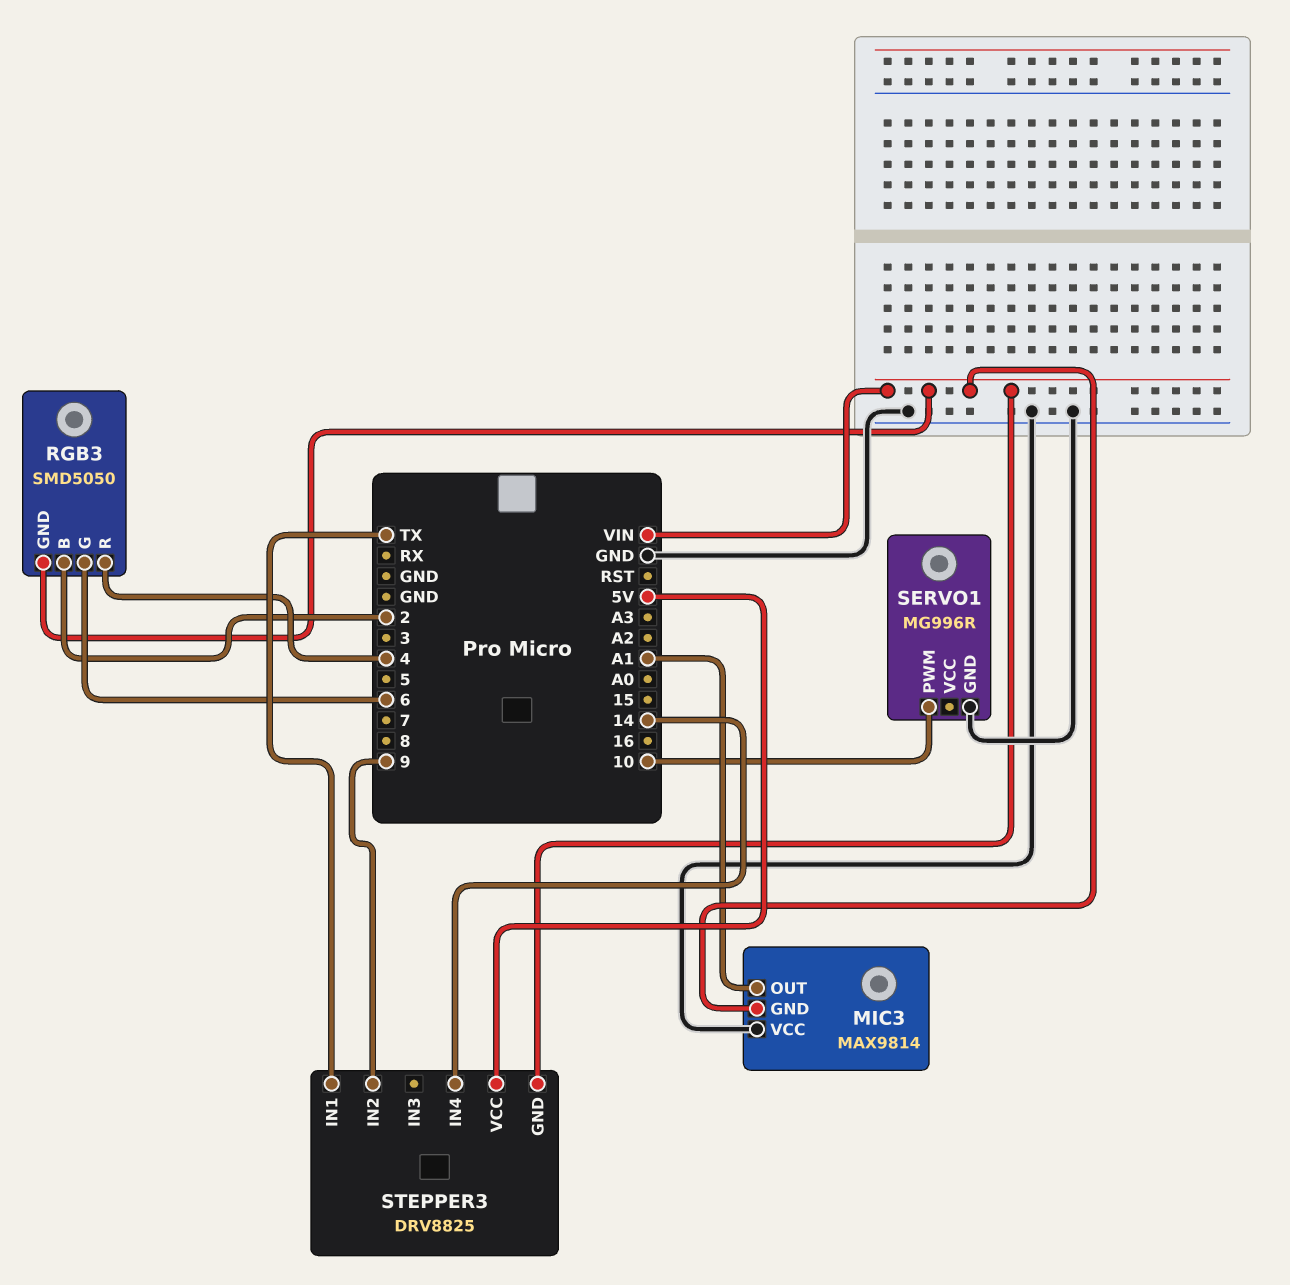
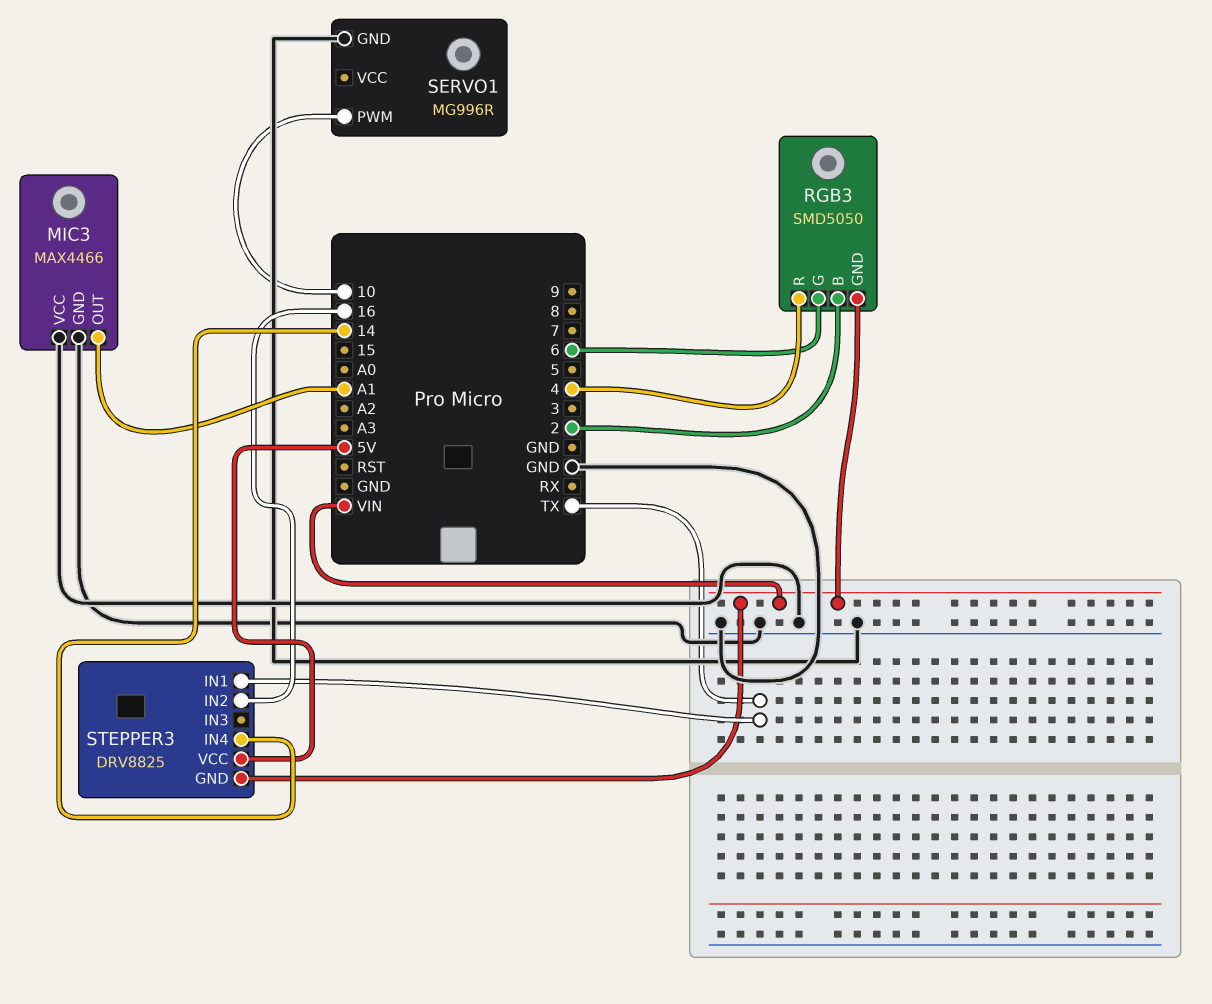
MIC3: MAX9814 -> MAX4466
MIC3 pin GND: VIN -> GND
STEPPER3 pin IN2: 9 -> 16

